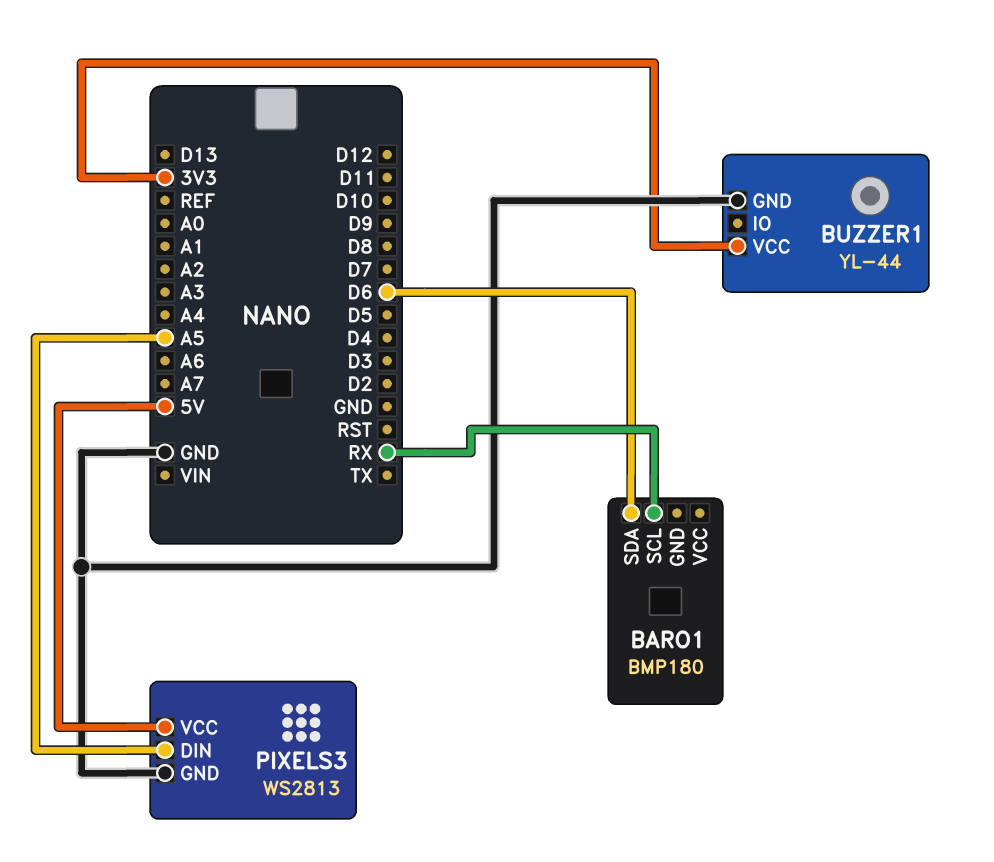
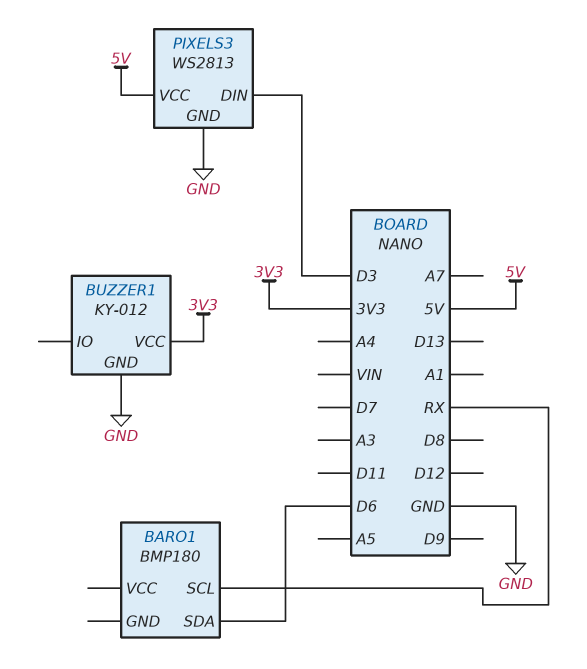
BUZZER1: YL-44 -> KY-012
PIXELS3 pin DIN: A5 -> D3

